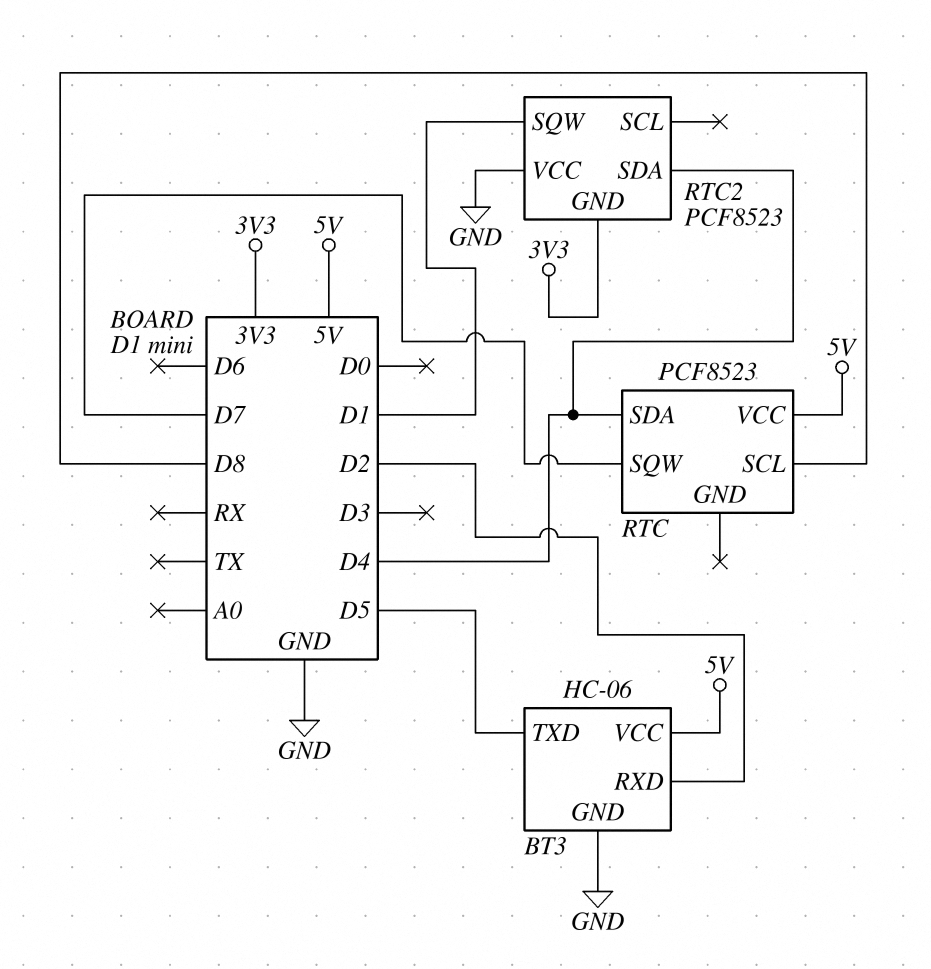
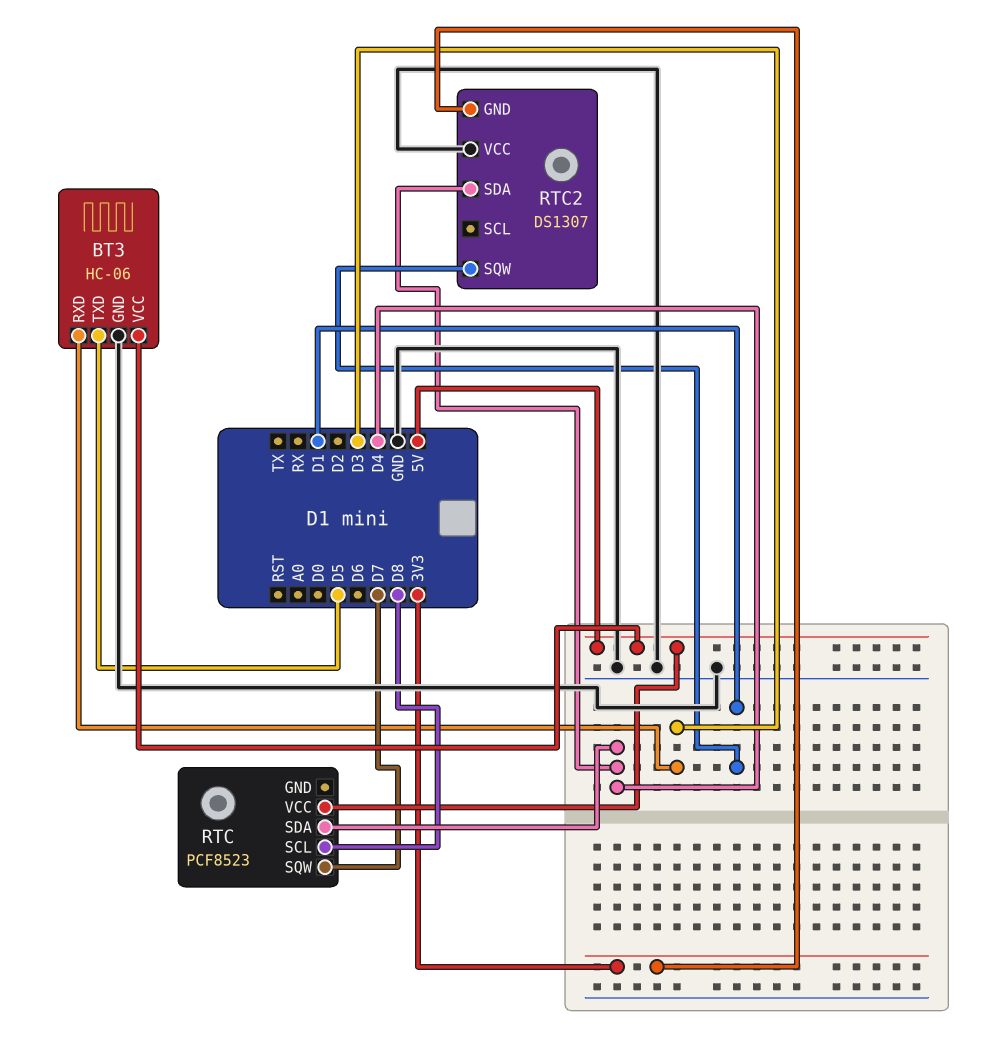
BT3 pin RXD: D2 -> D3
RTC2: PCF8523 -> DS1307

